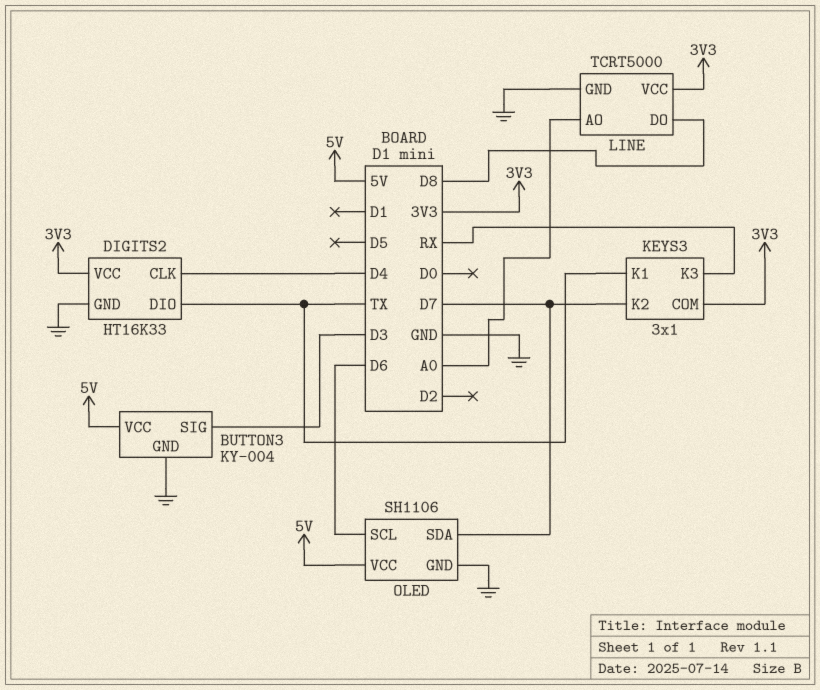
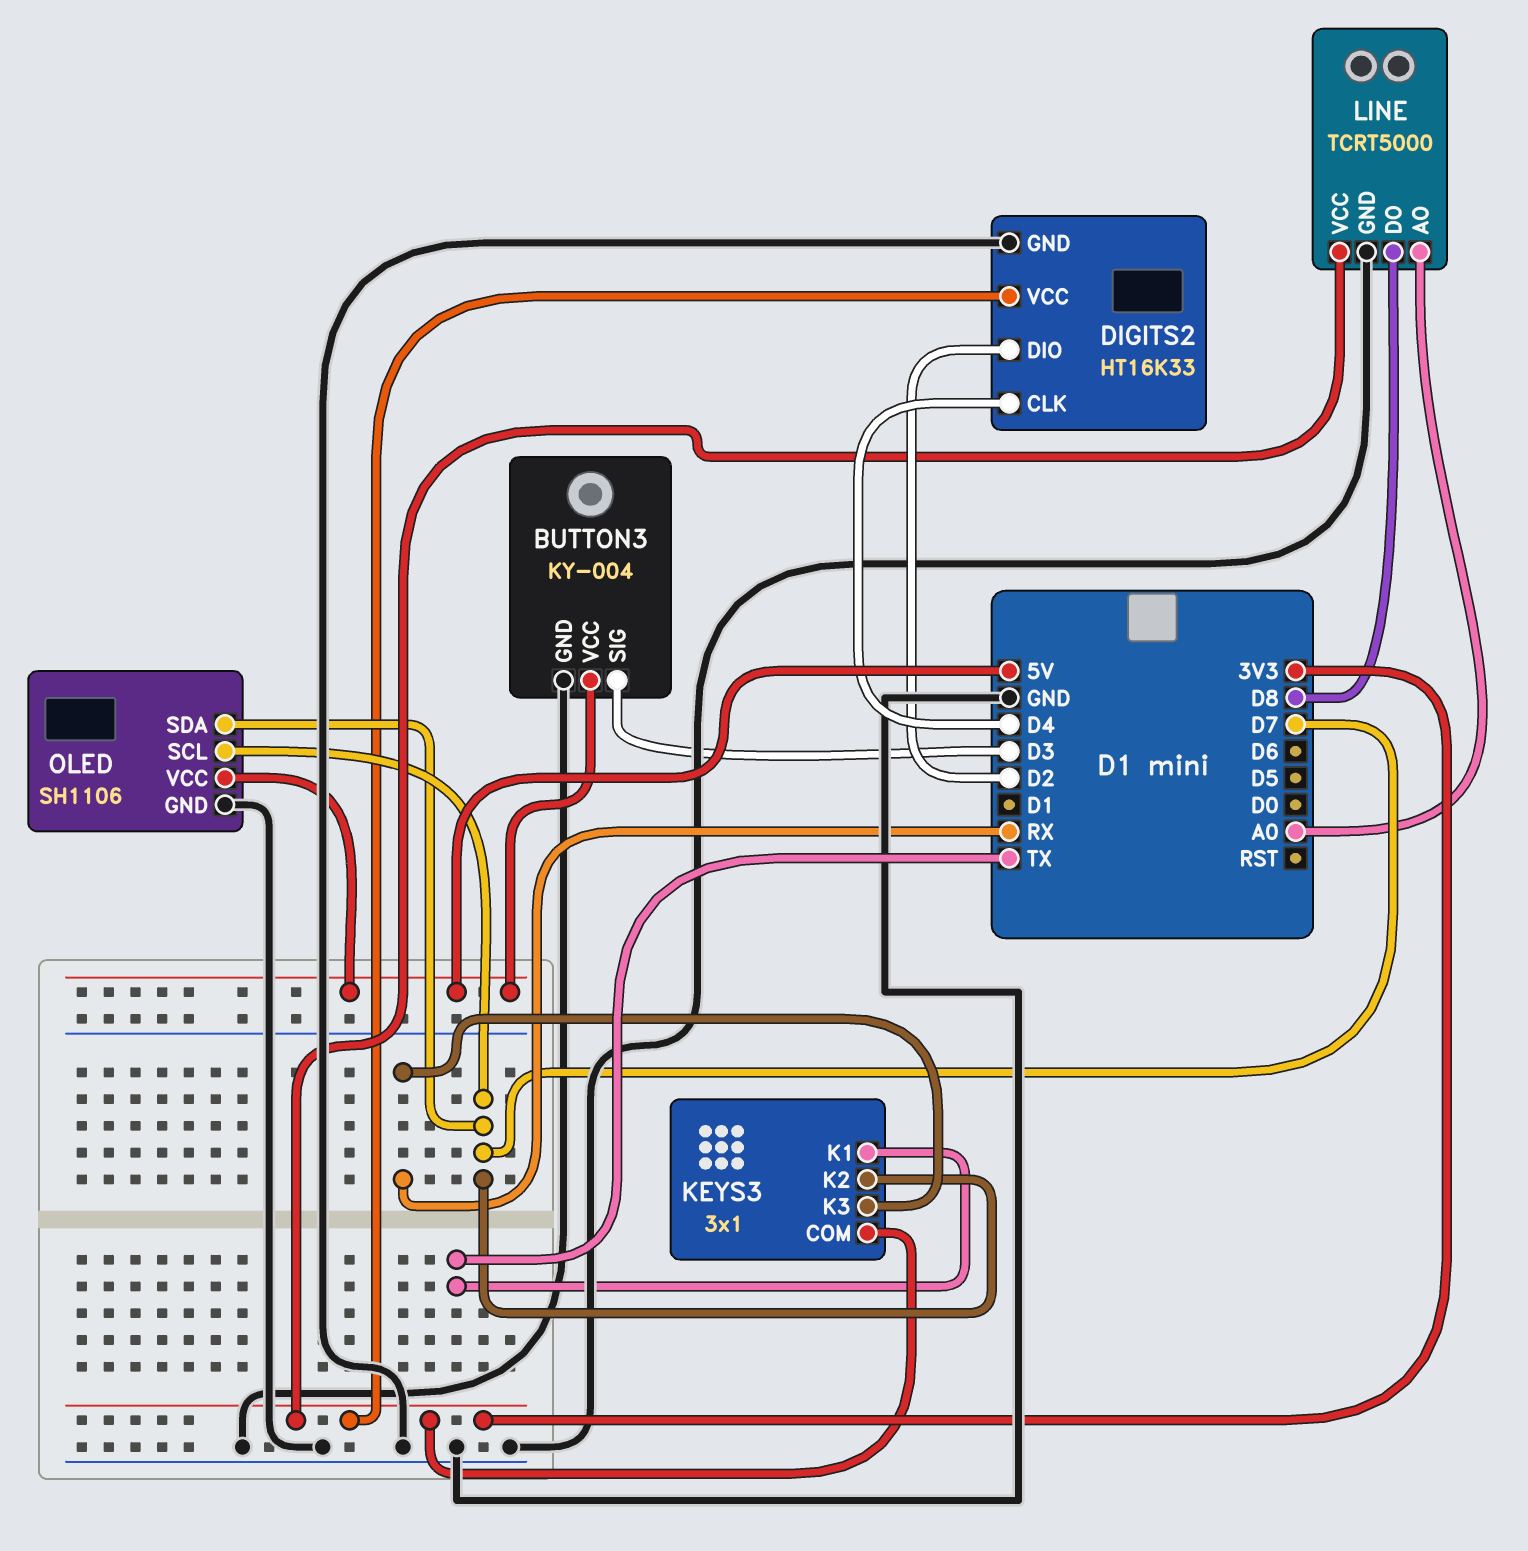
DIGITS2 pin DIO: TX -> D2
OLED pin SCL: D6 -> D7

